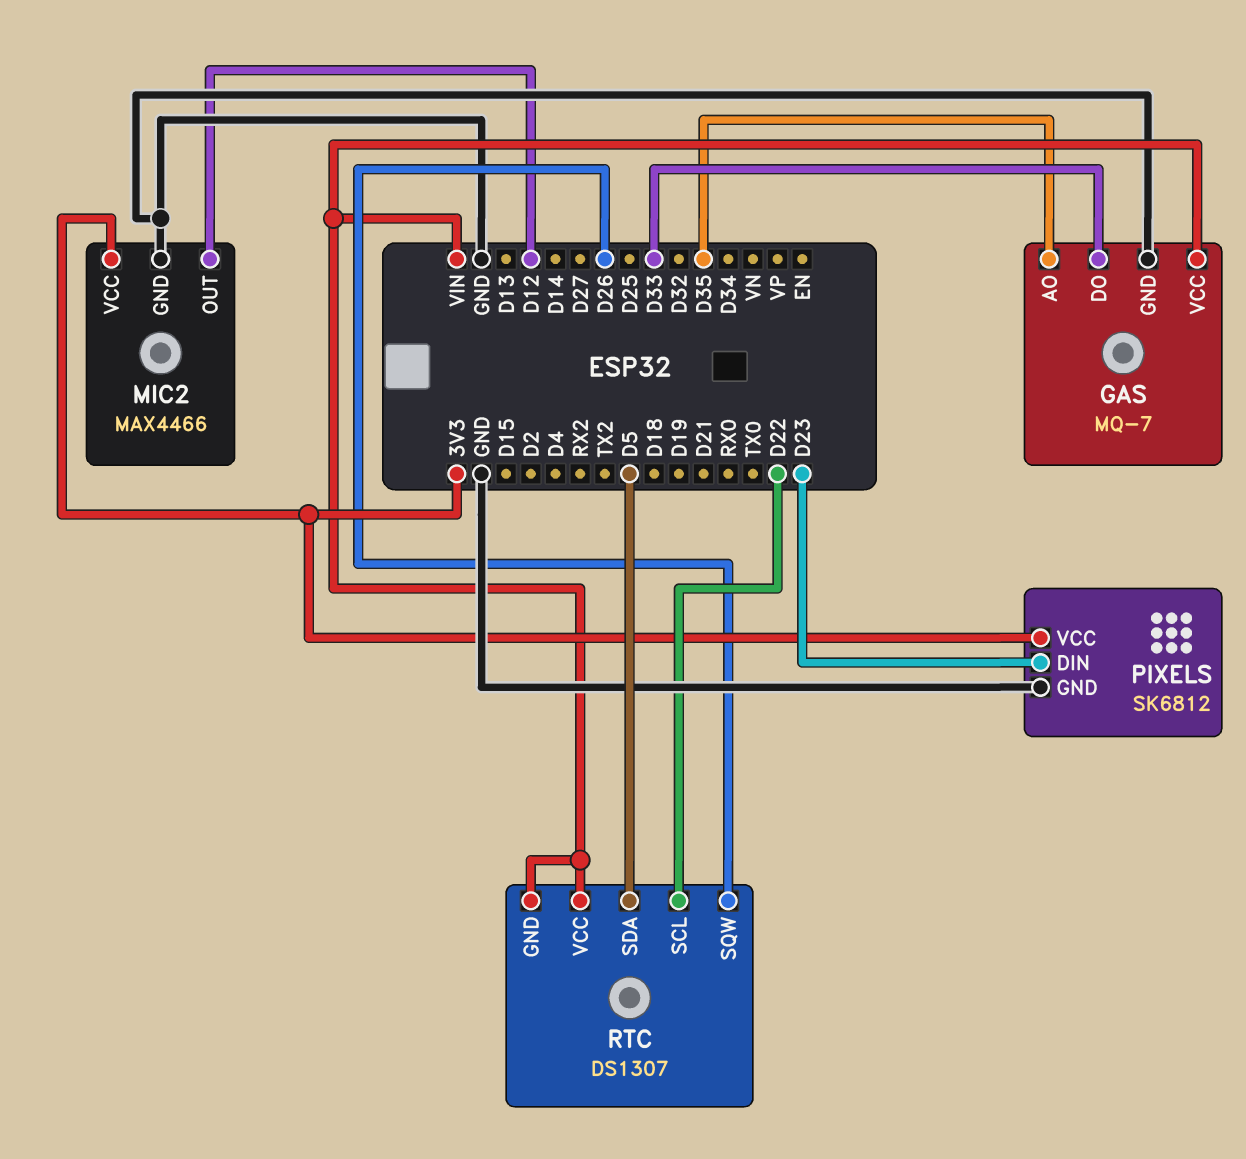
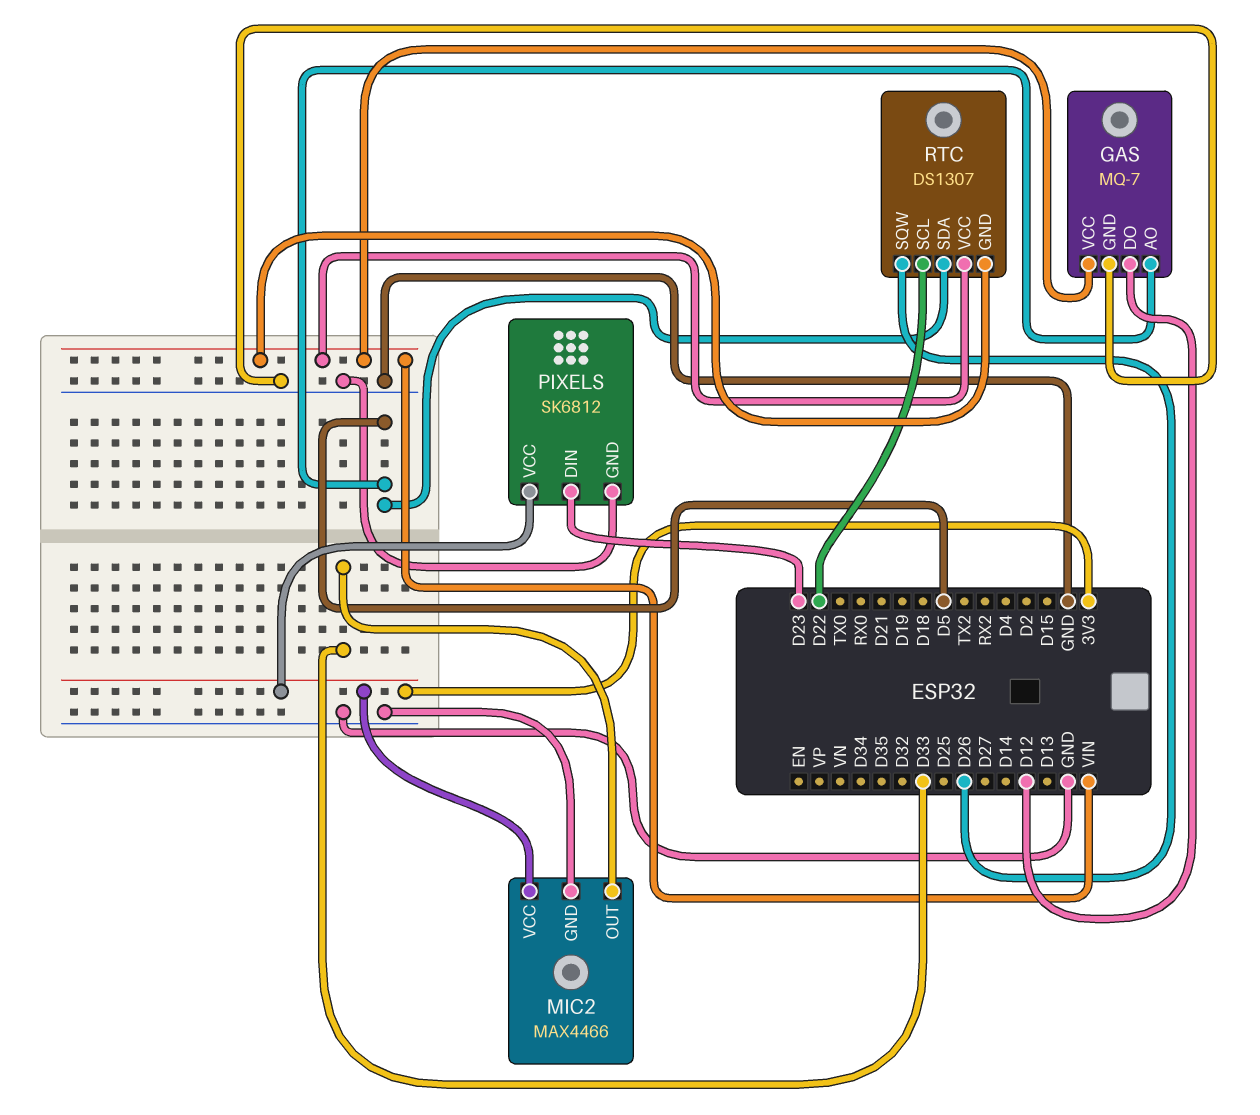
GAS pin AO: D35 -> D5
GAS pin DO: D33 -> D12
MIC2 pin OUT: D12 -> D33

